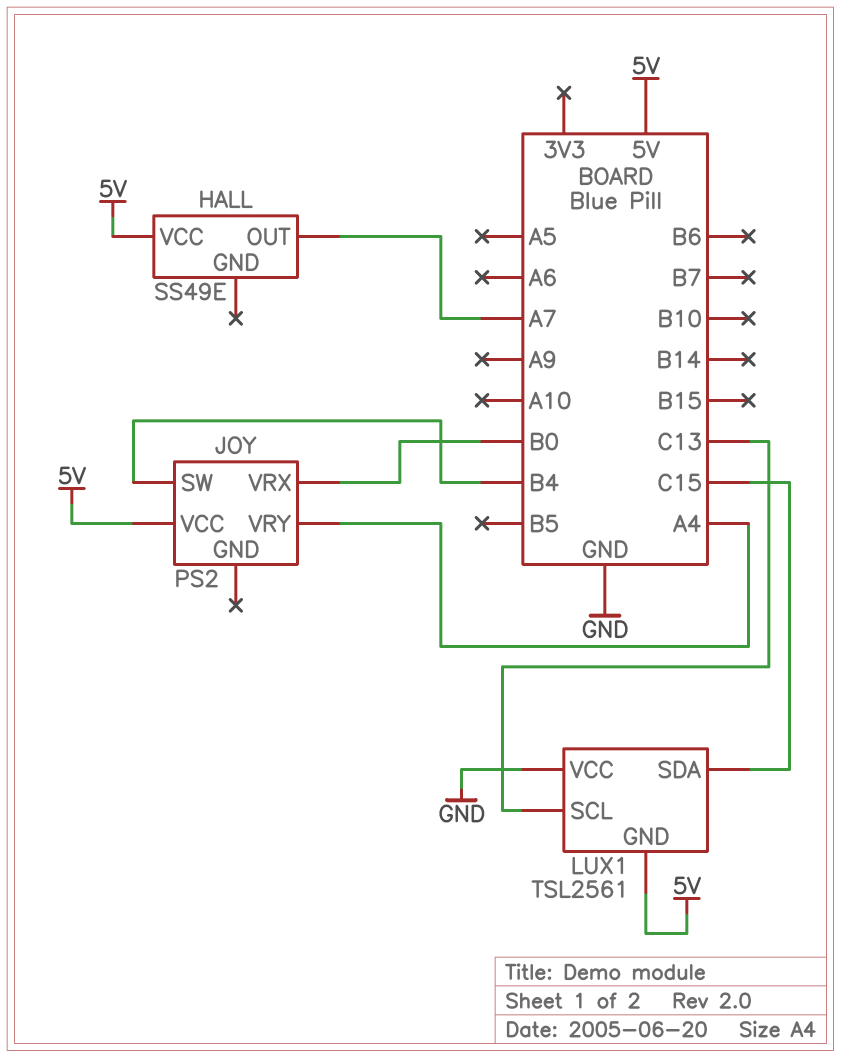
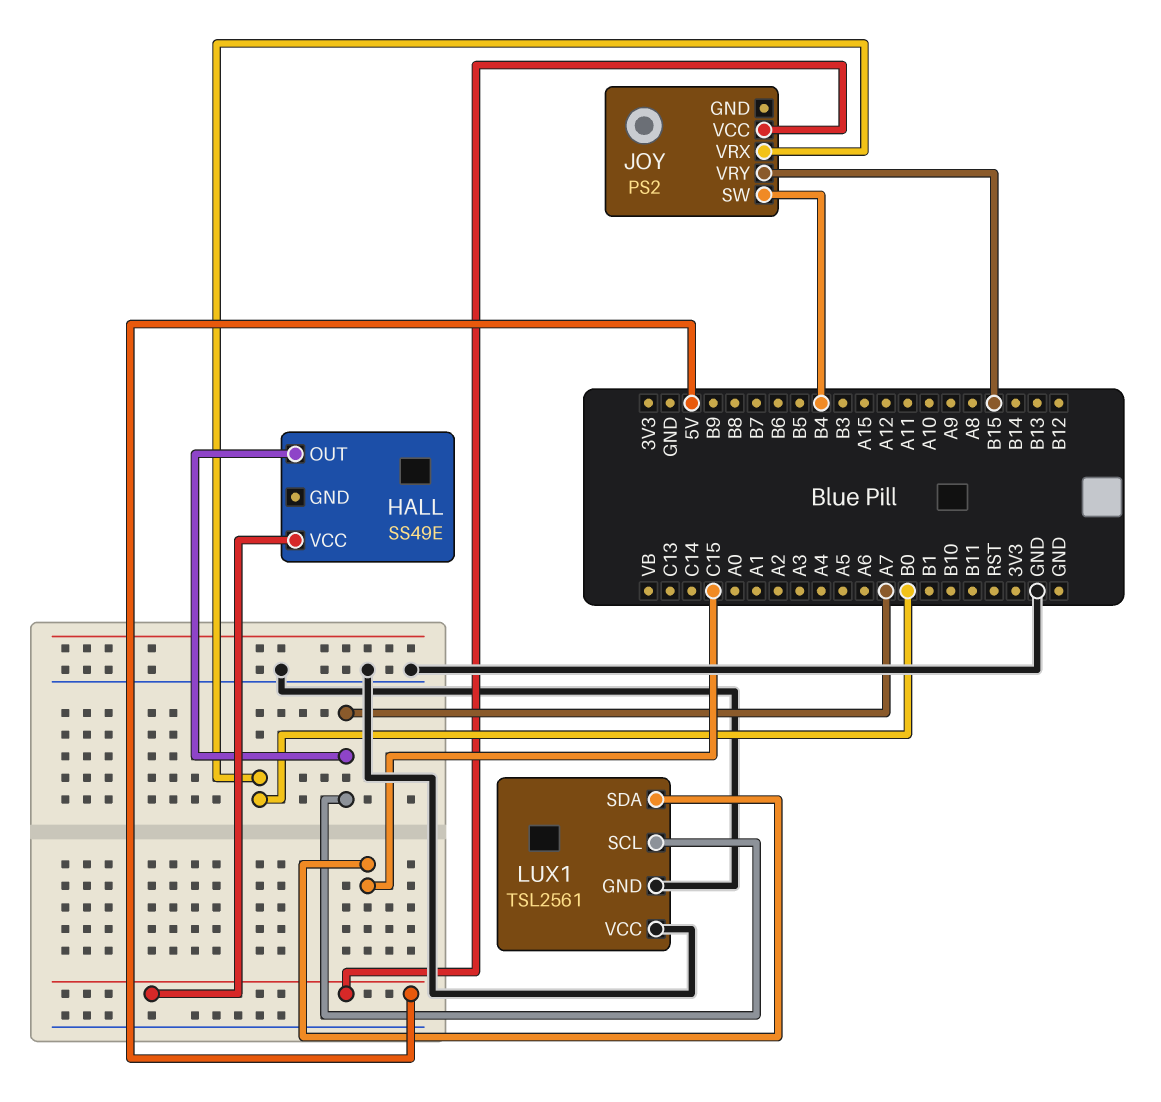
JOY pin VRY: A4 -> B15
LUX1 pin GND: 5V -> GND
LUX1 pin SCL: C13 -> A7

